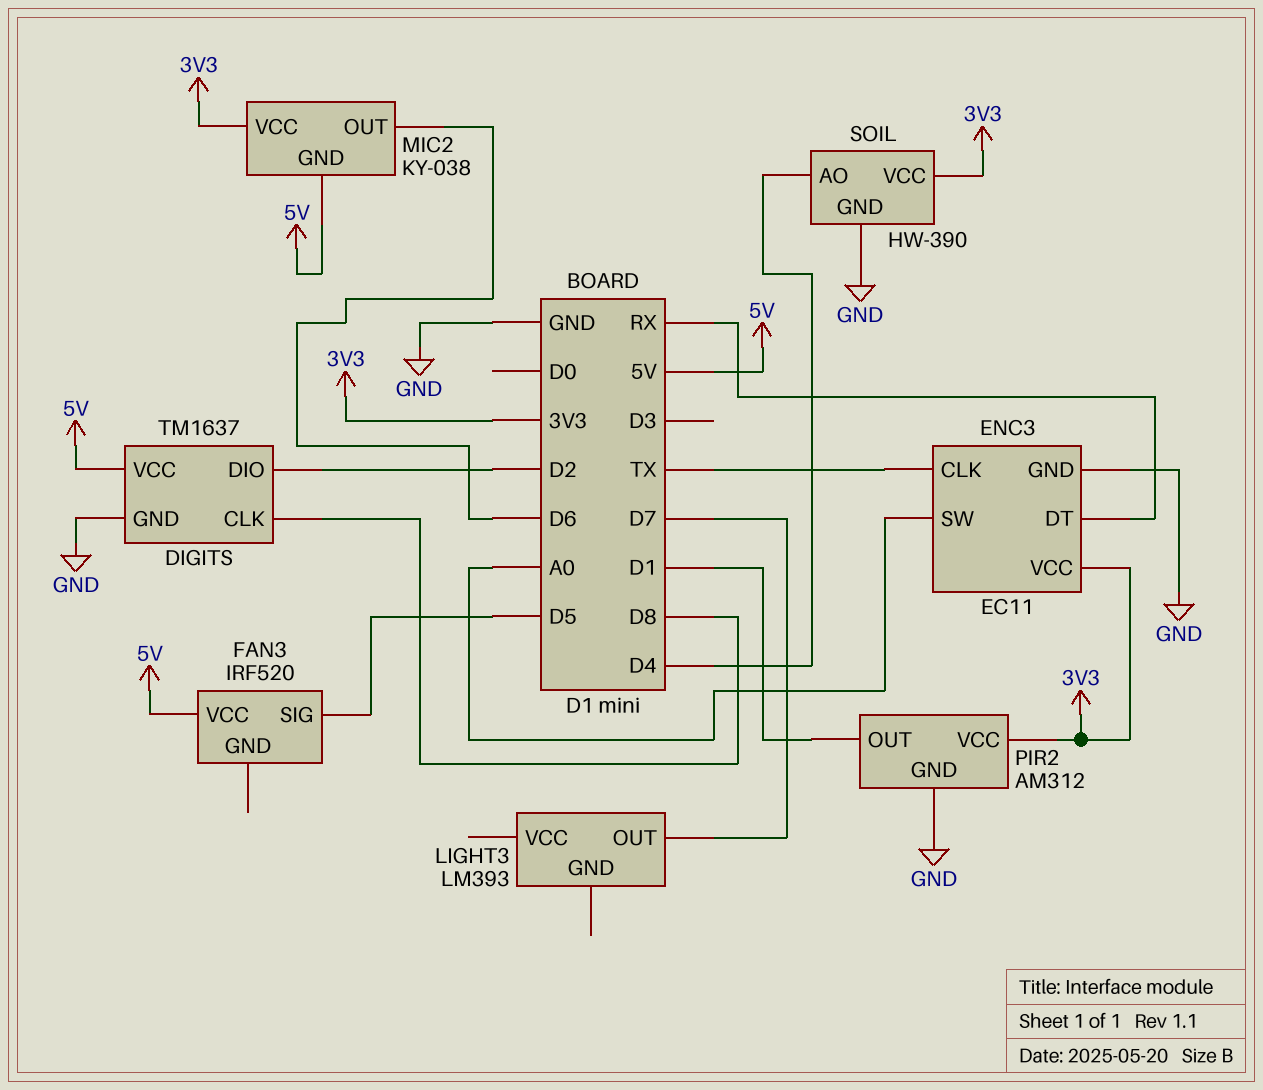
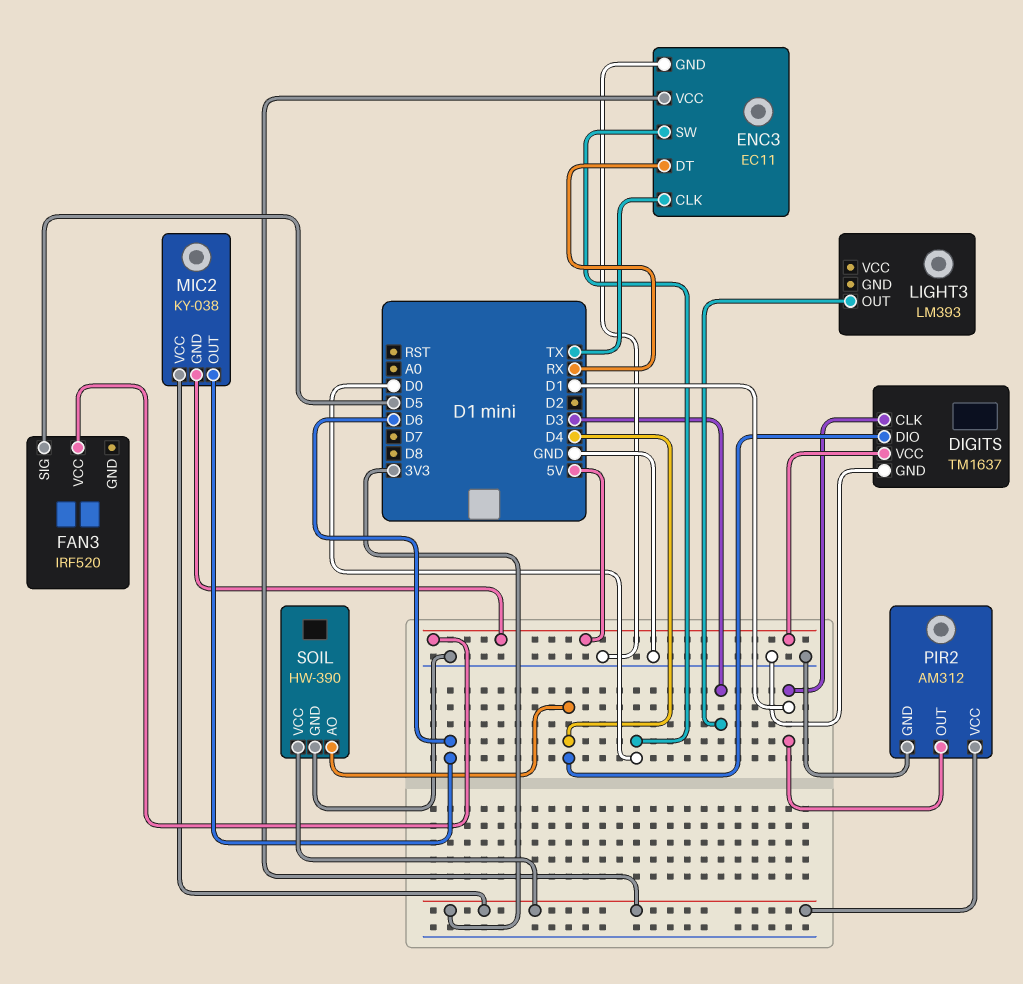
DIGITS pin CLK: D8 -> D1
DIGITS pin DIO: D2 -> D4
ENC3 pin SW: A0 -> D0
LIGHT3 pin OUT: D7 -> D3

